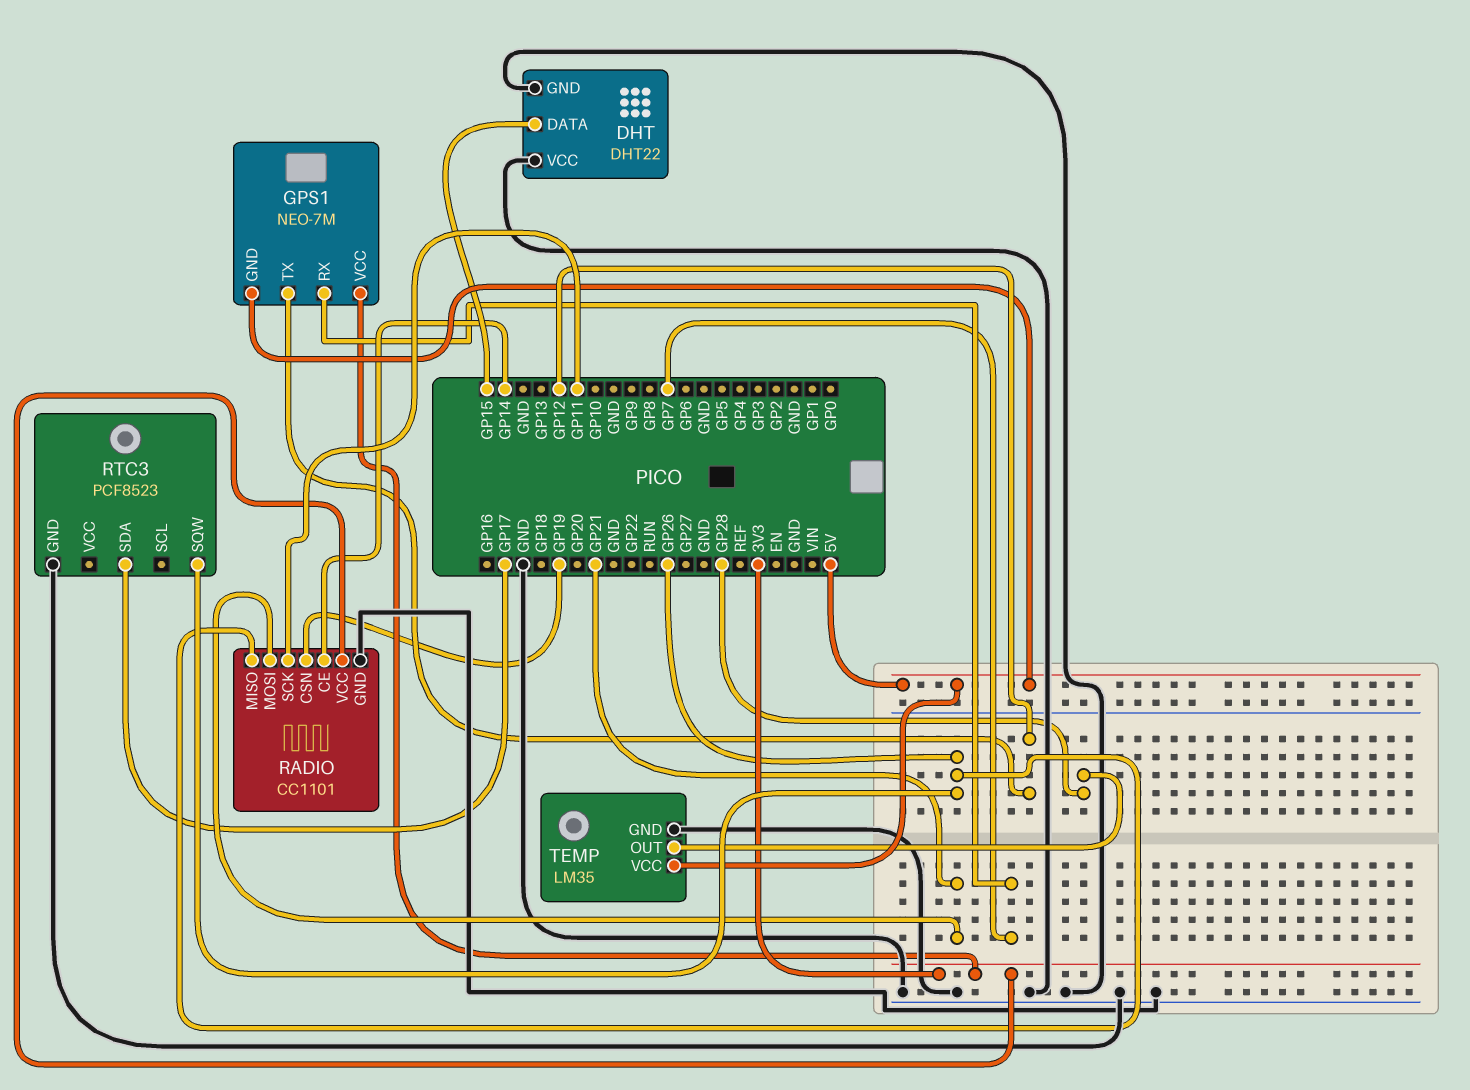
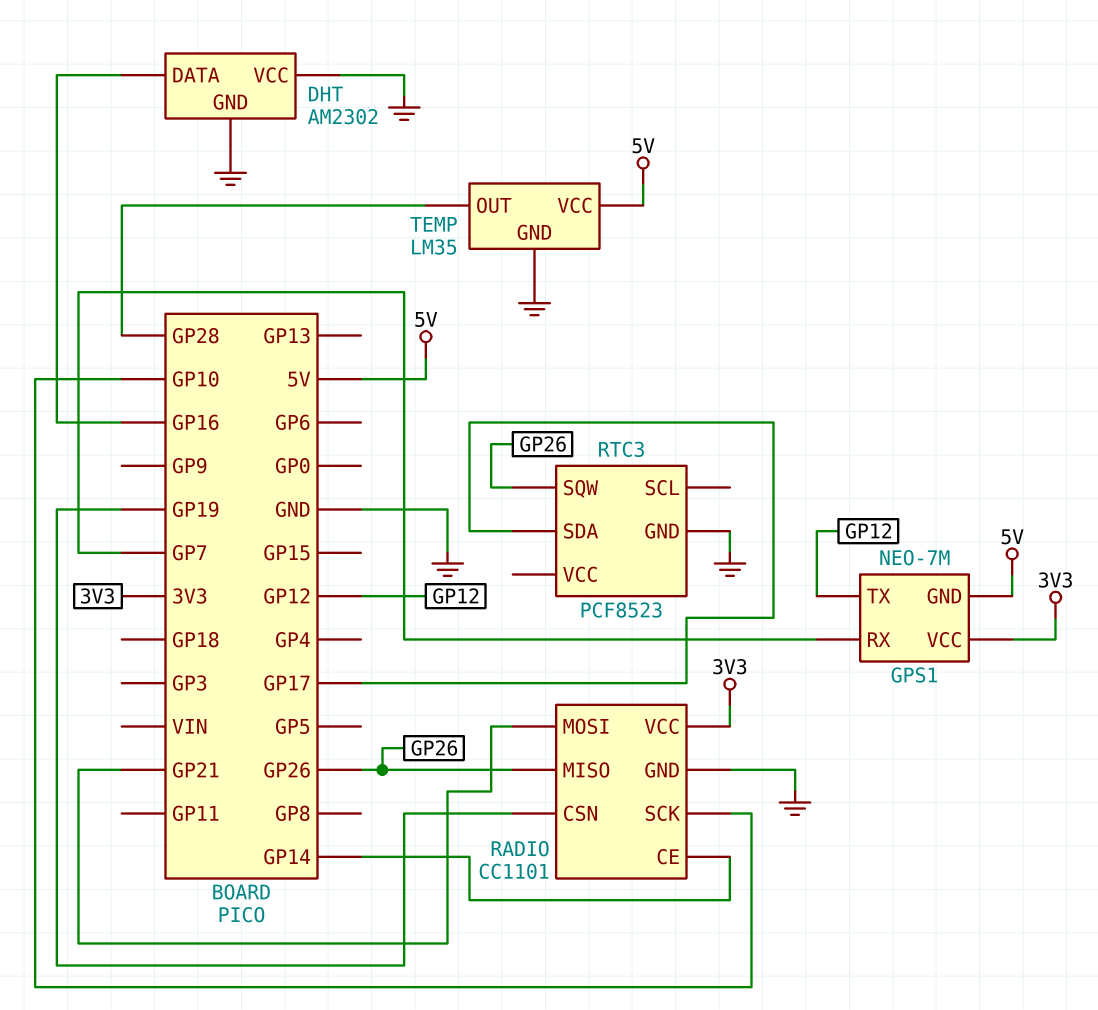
DHT: DHT22 -> AM2302
DHT pin DATA: GP15 -> GP16
RADIO pin SCK: GP11 -> GP10

